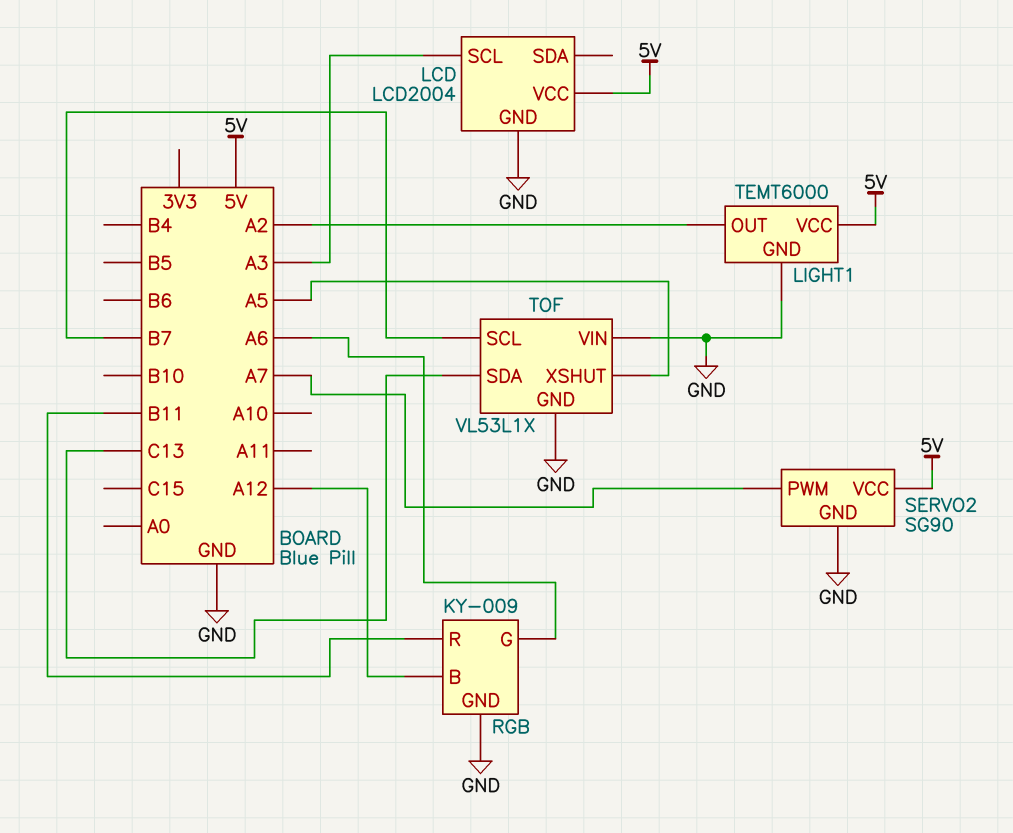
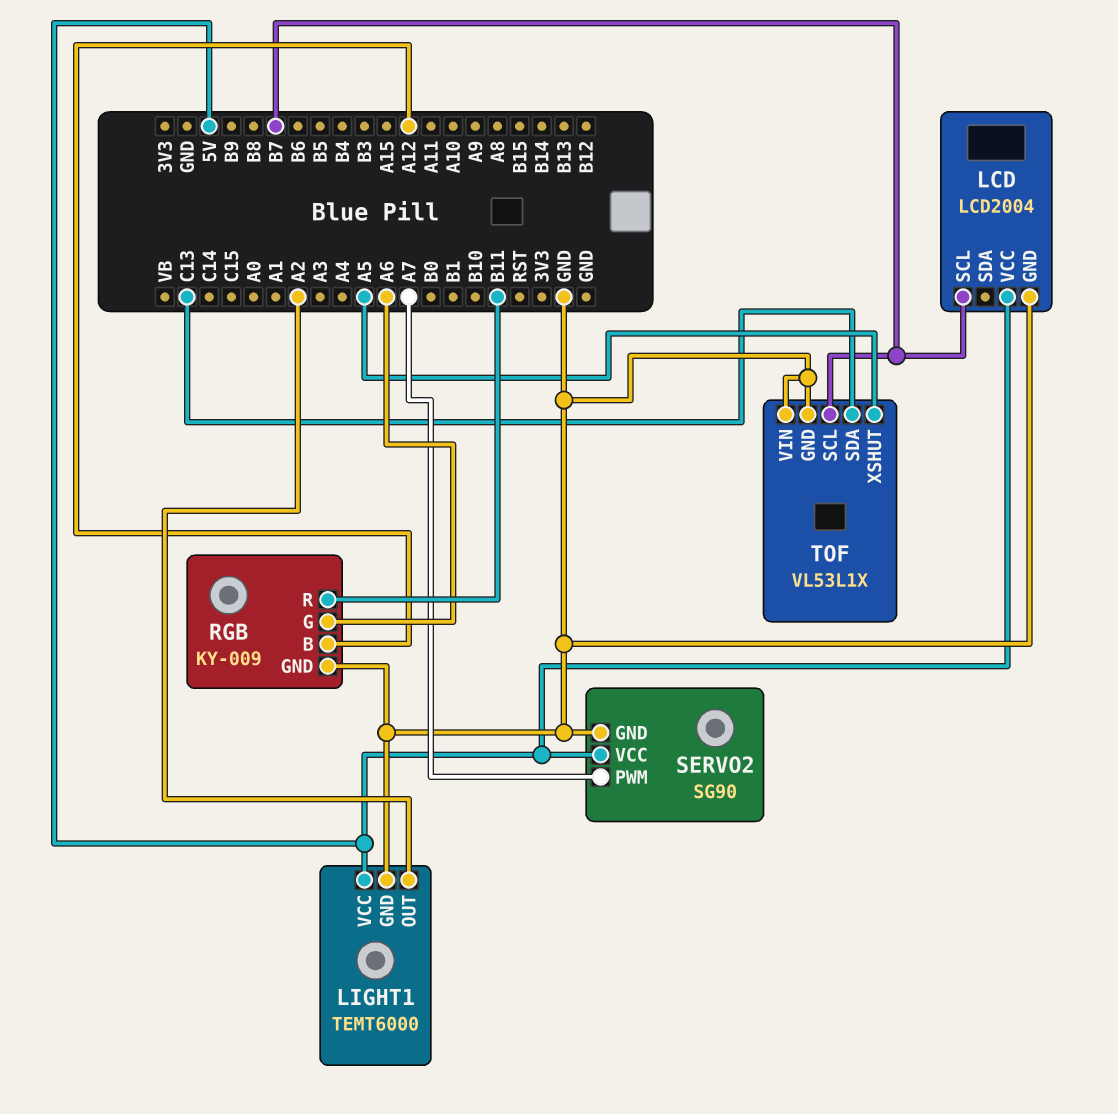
LCD pin SCL: A3 -> B7

